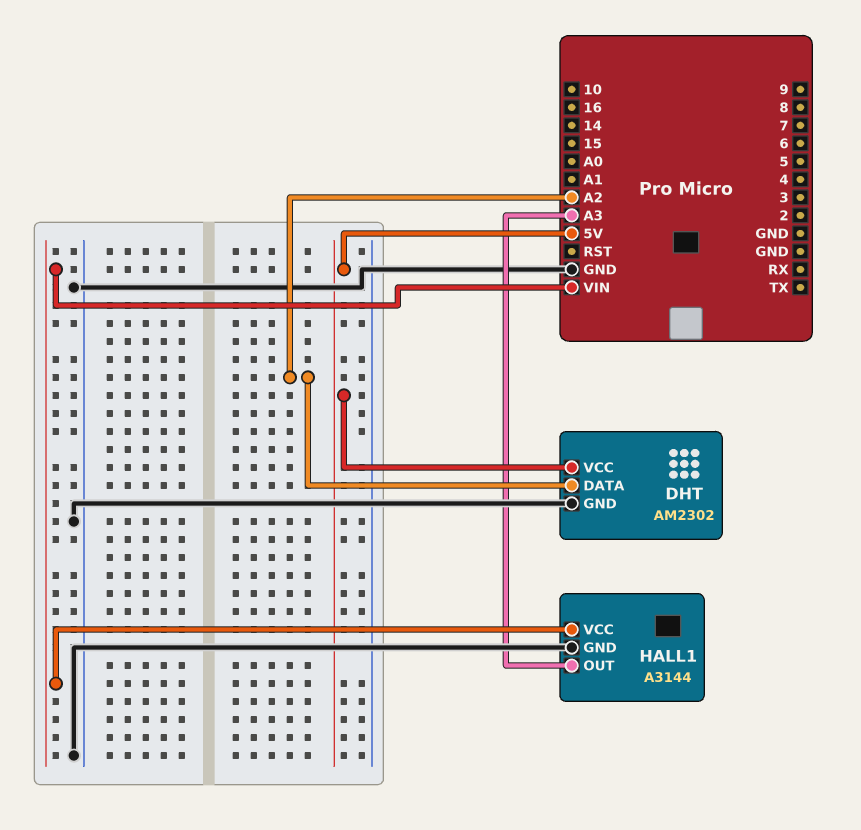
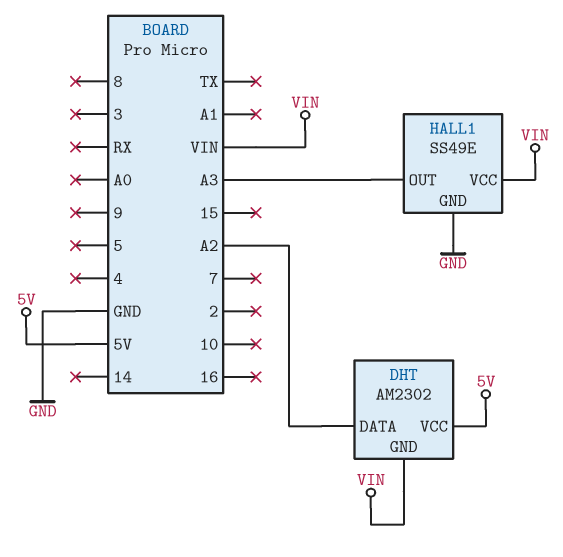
DHT pin GND: GND -> VIN
HALL1: A3144 -> SS49E

